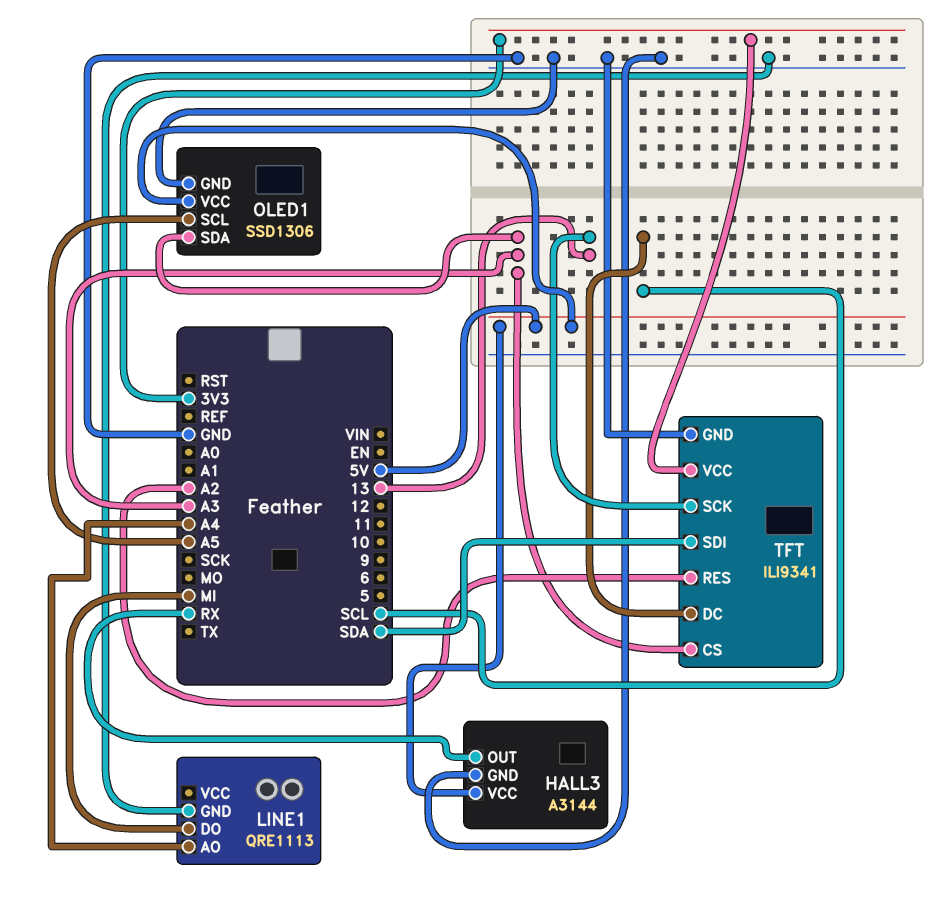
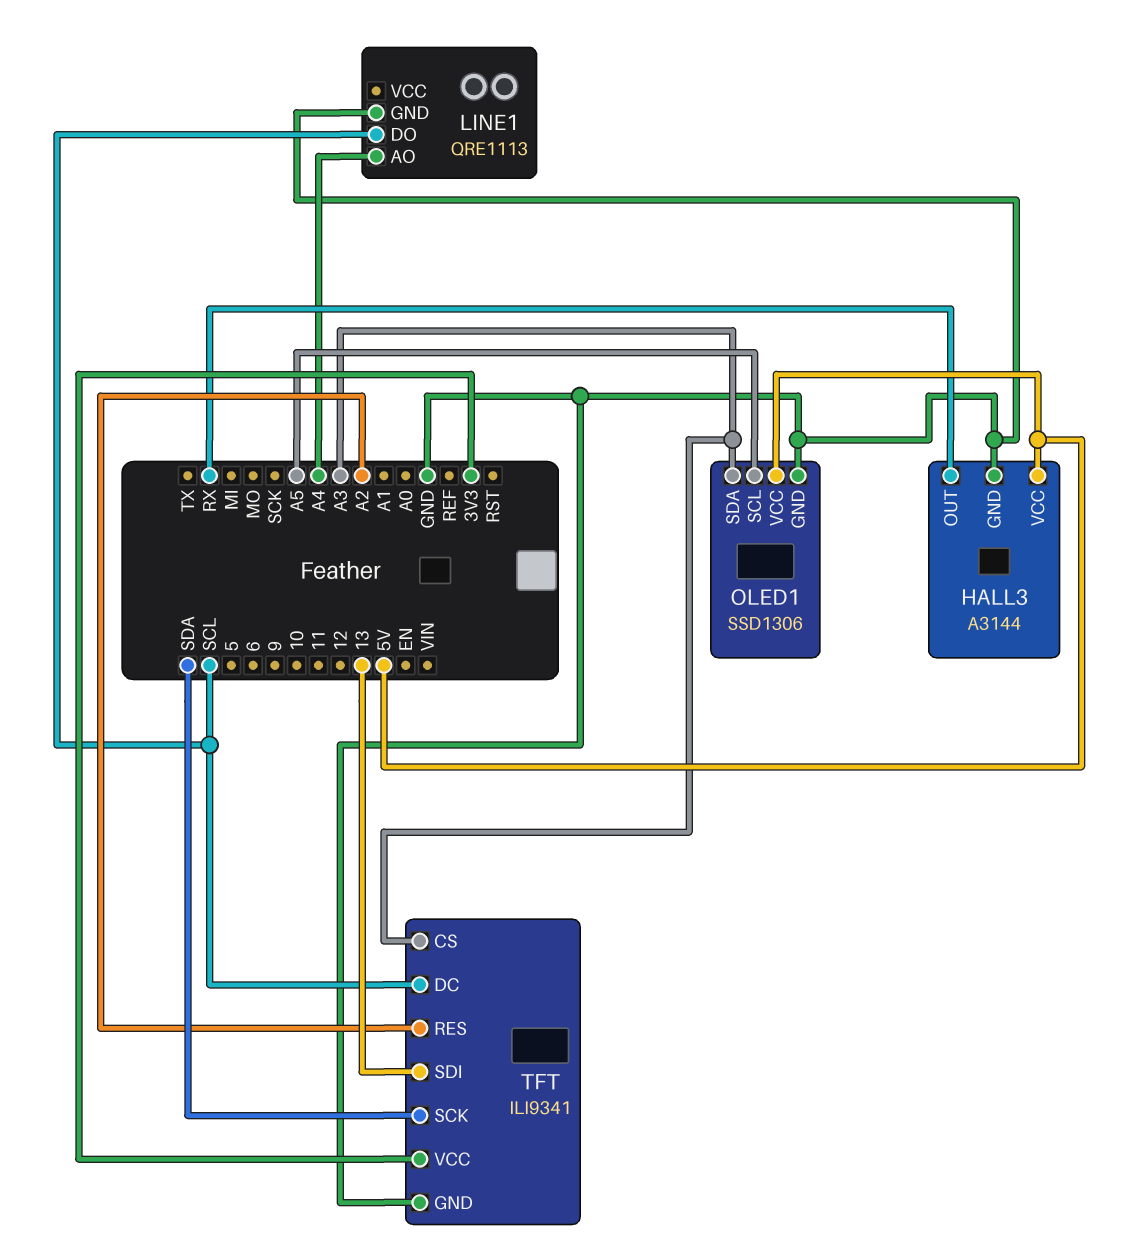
LINE1 pin DO: MI -> SCL
TFT pin SCK: 13 -> SDA
TFT pin SDI: SDA -> 13

